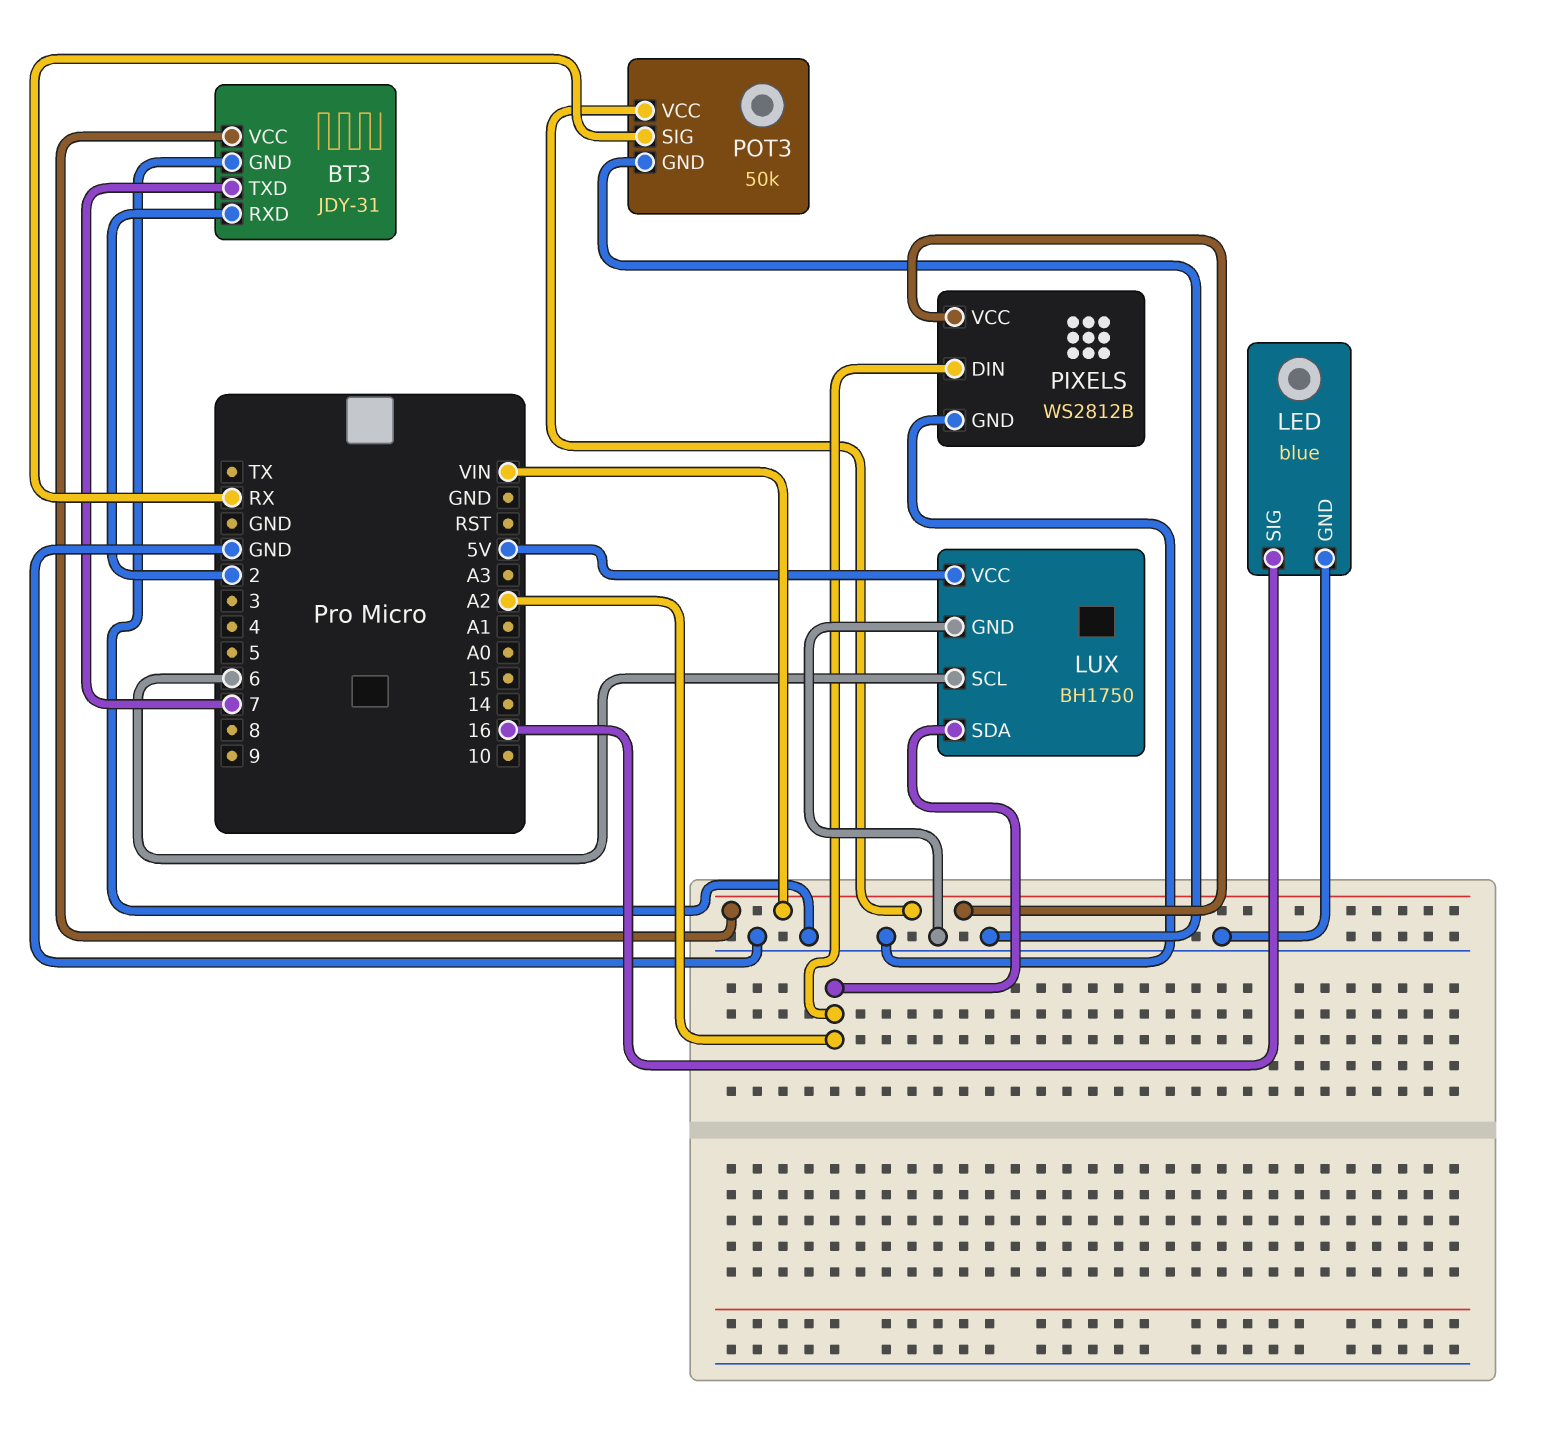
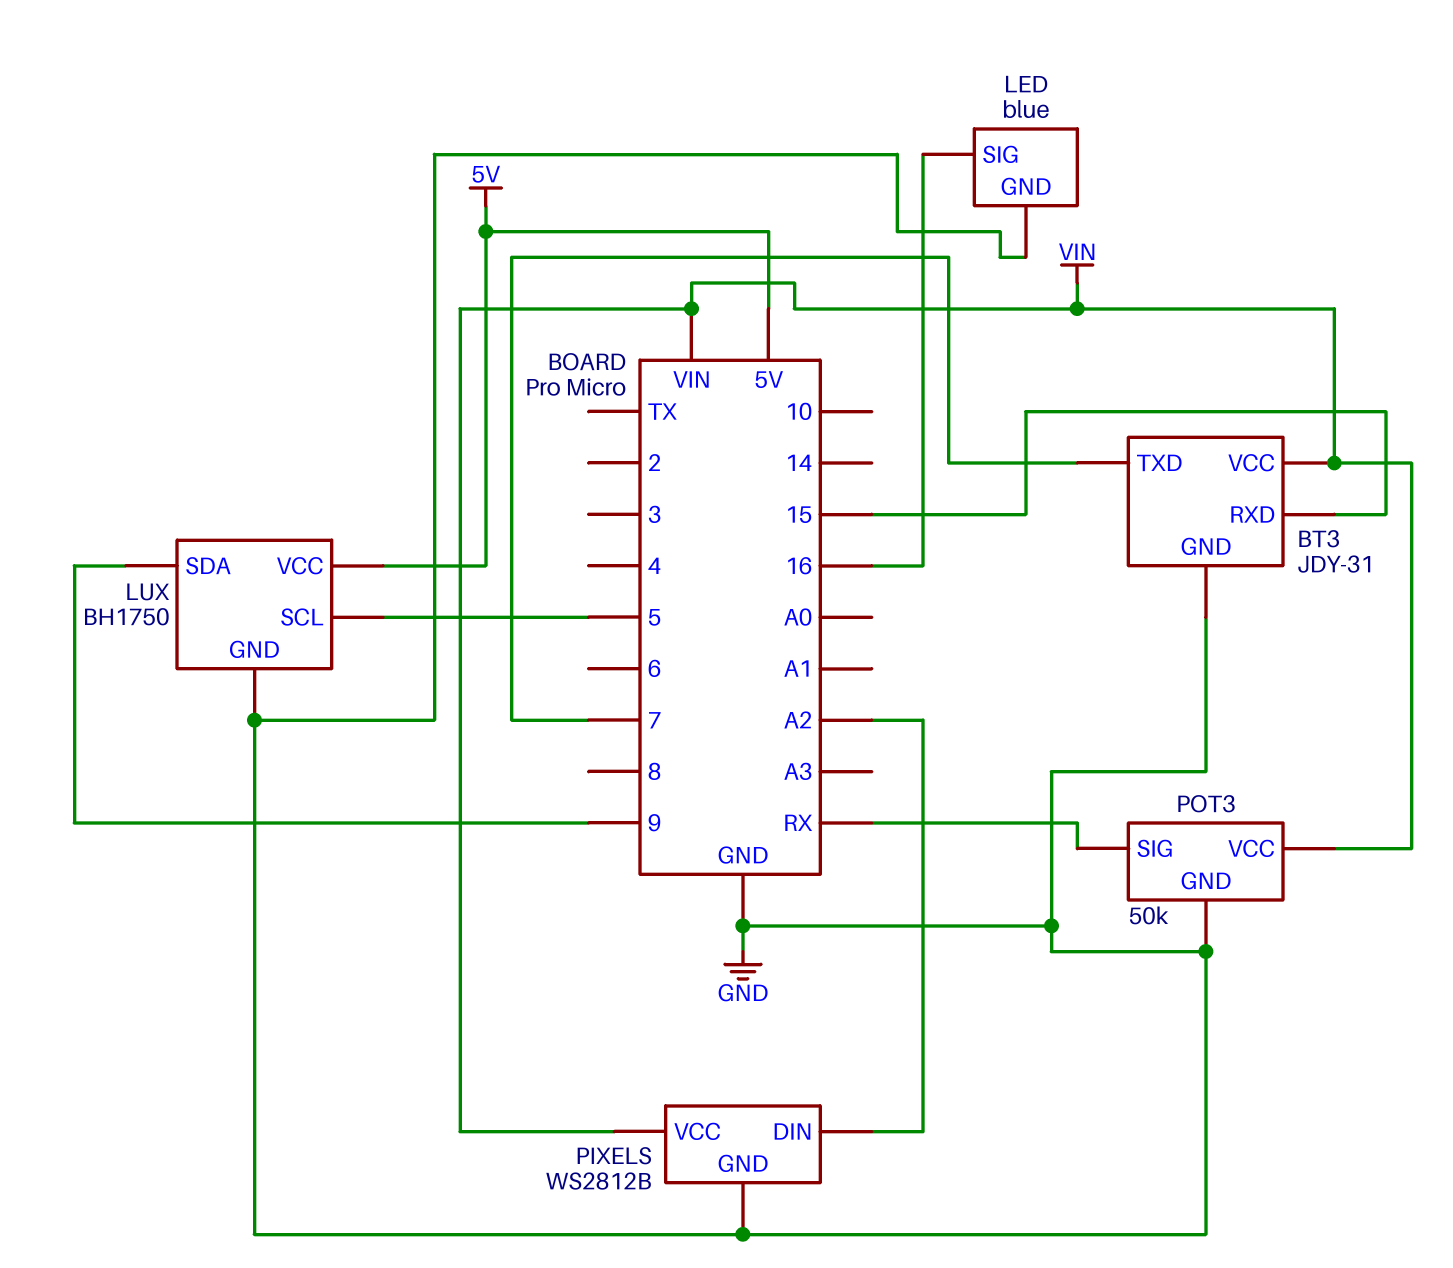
BT3 pin RXD: 2 -> 15
LUX pin SCL: 6 -> 5
LUX pin SDA: A2 -> 9

